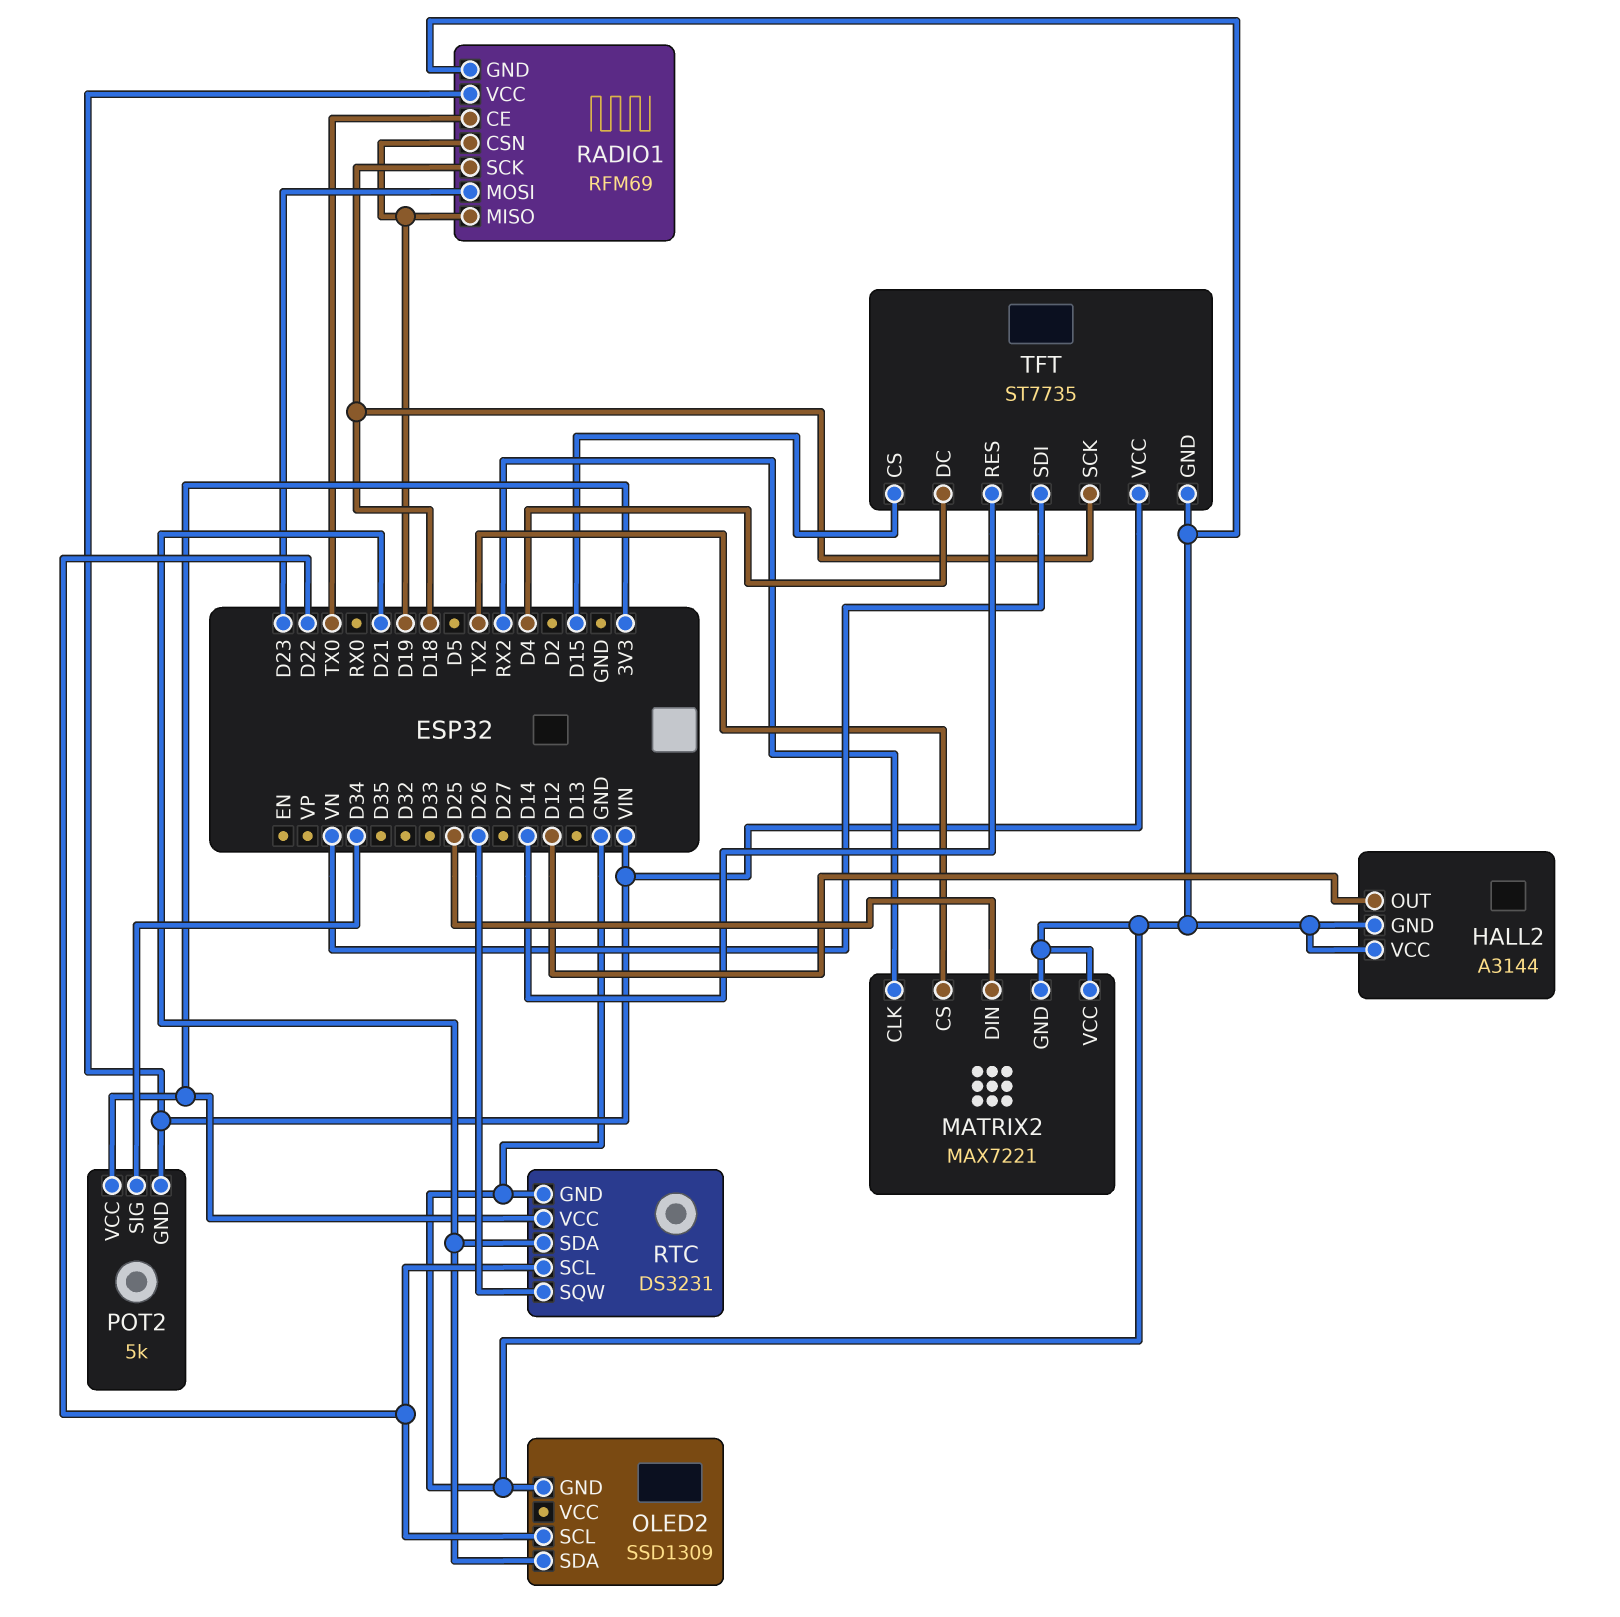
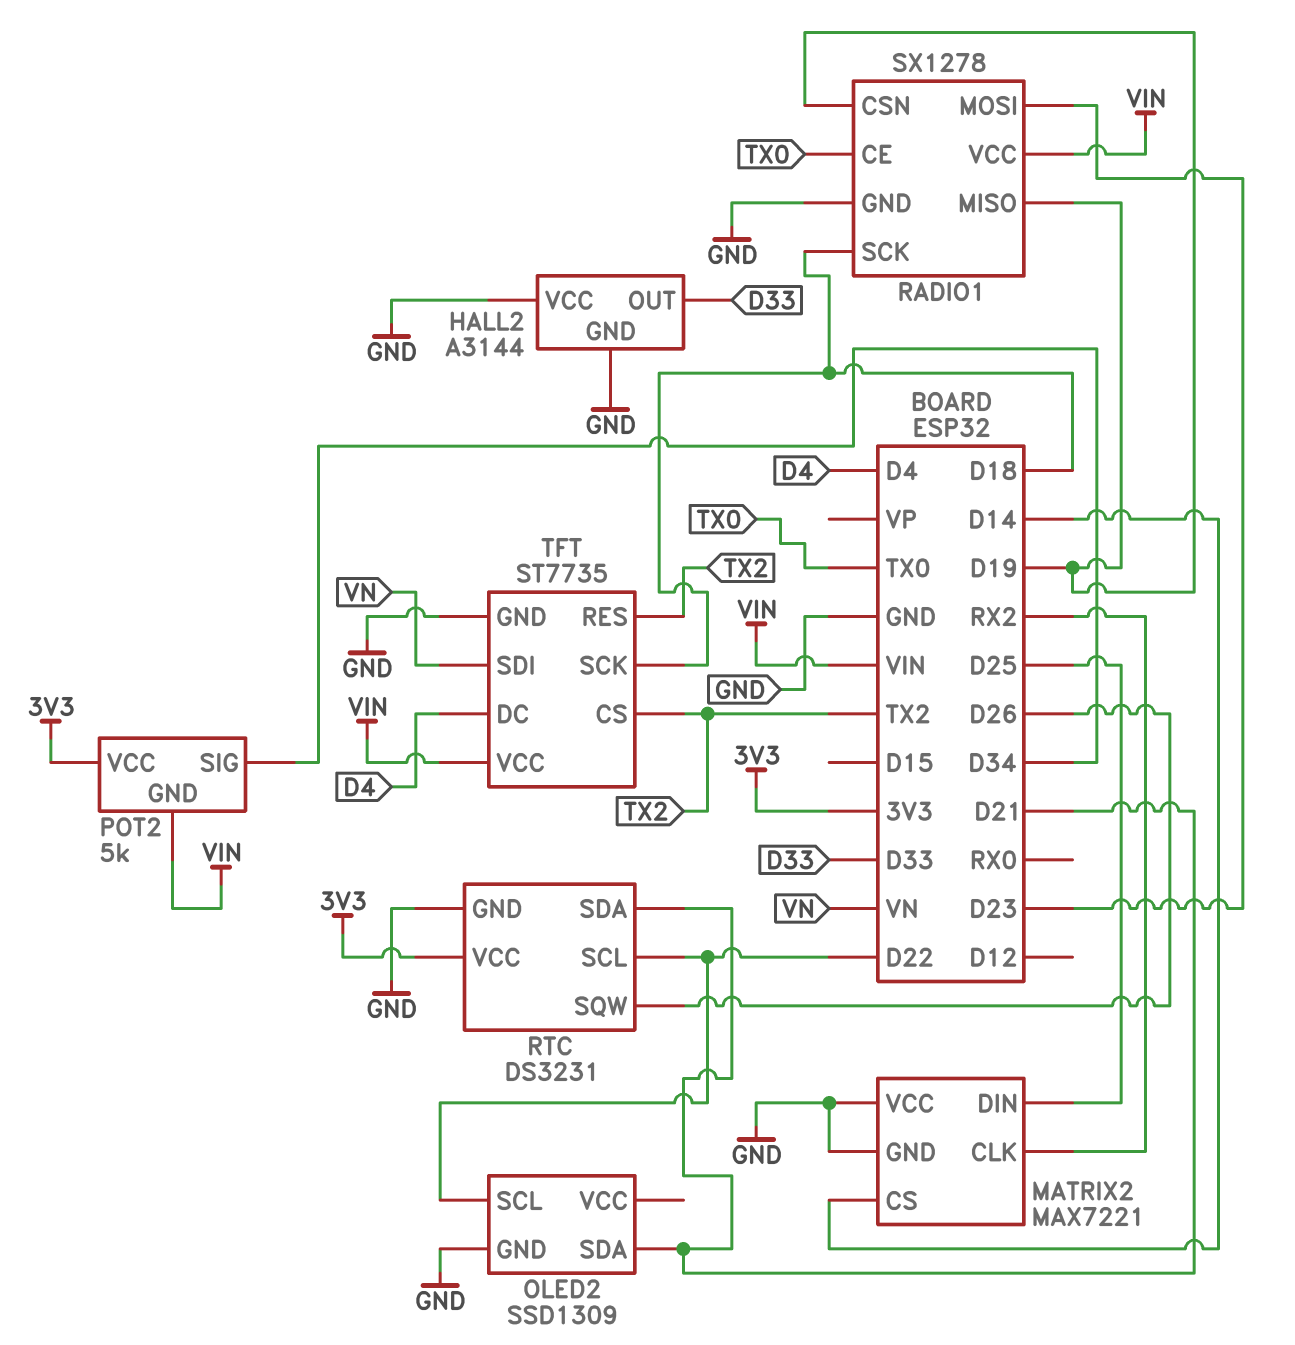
HALL2 pin OUT: D12 -> D33
MATRIX2 pin CS: TX2 -> D14
RADIO1: RFM69 -> SX1278
TFT pin CS: D15 -> TX2
TFT pin RES: D14 -> TX2

